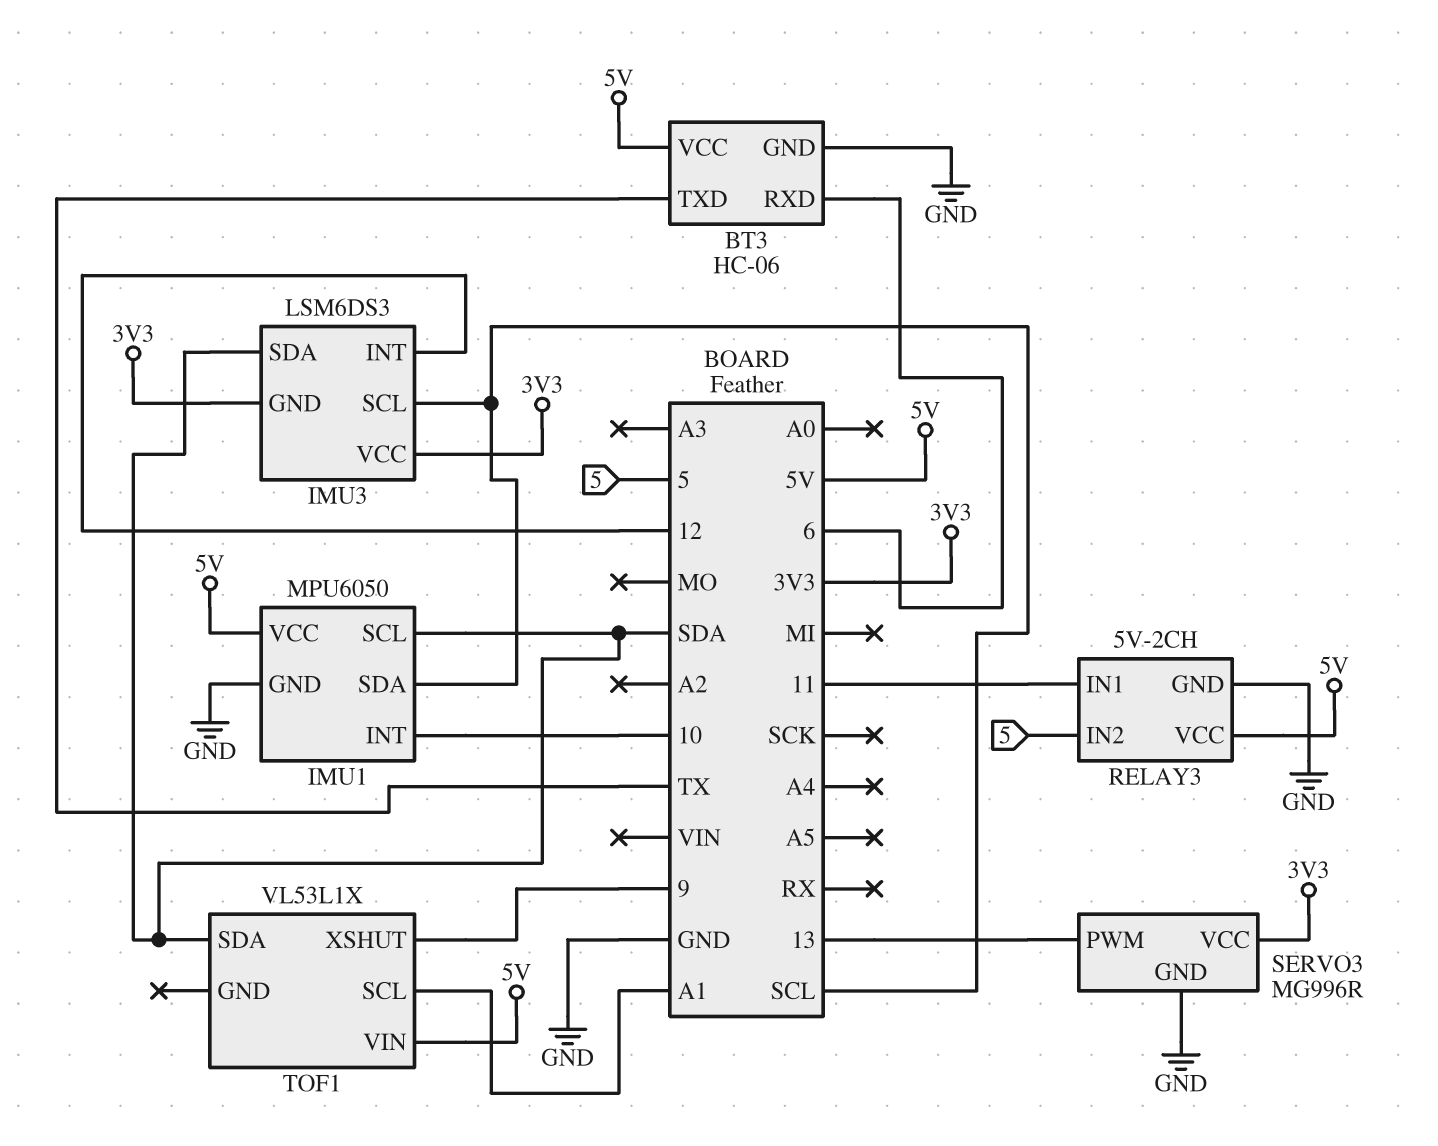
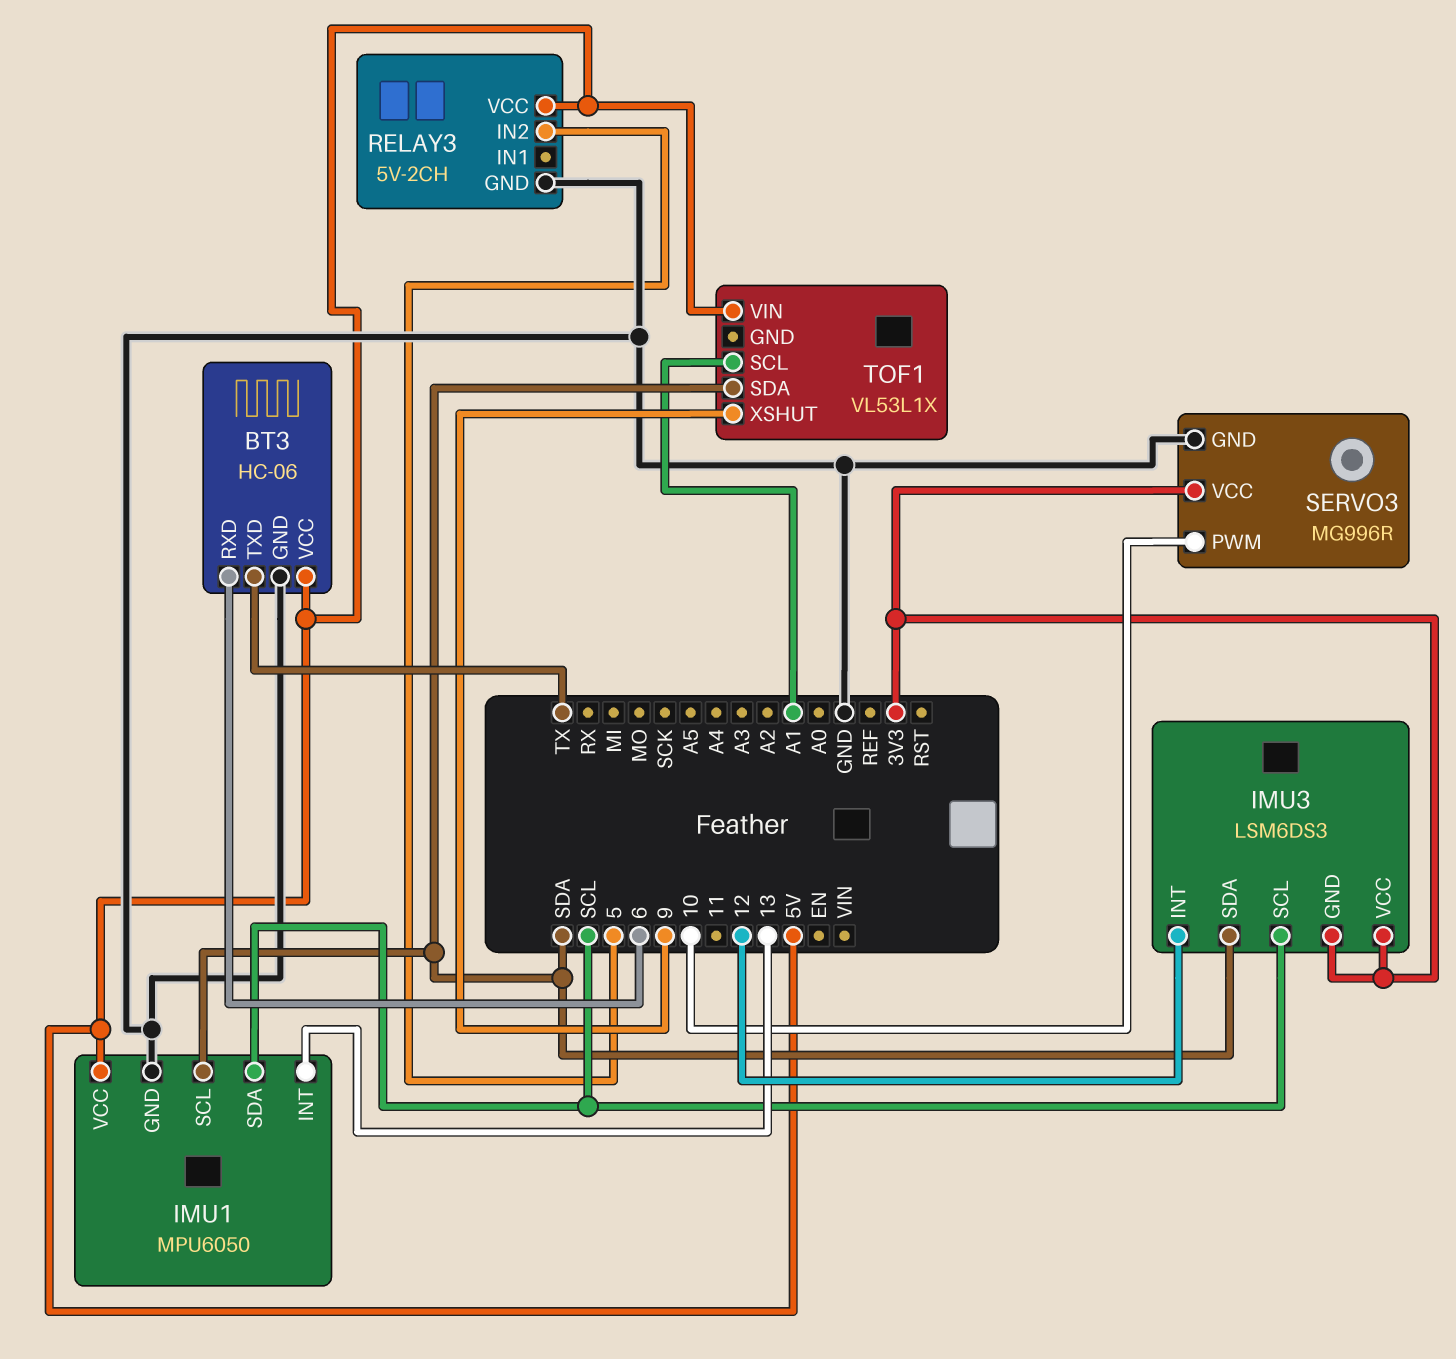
IMU1 pin INT: 10 -> 13
RELAY3 pin IN1: 11 -> none
SERVO3 pin PWM: 13 -> 10

